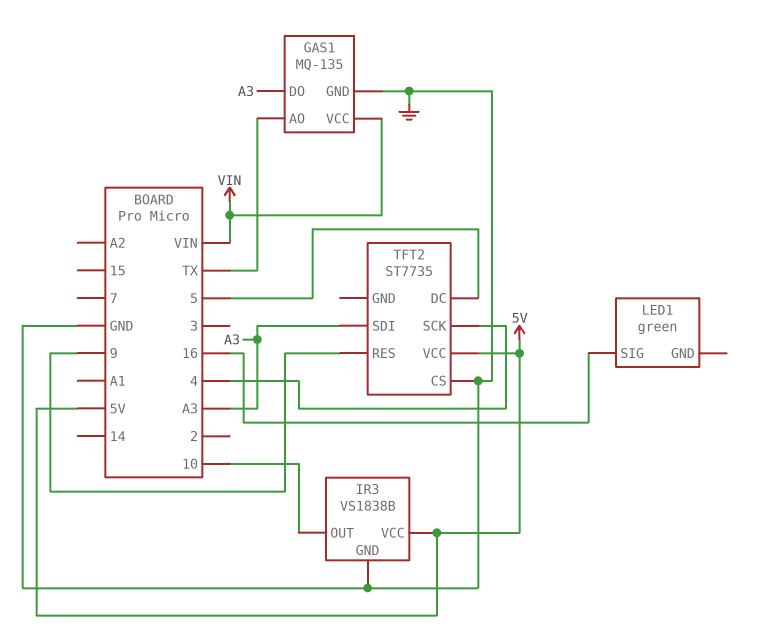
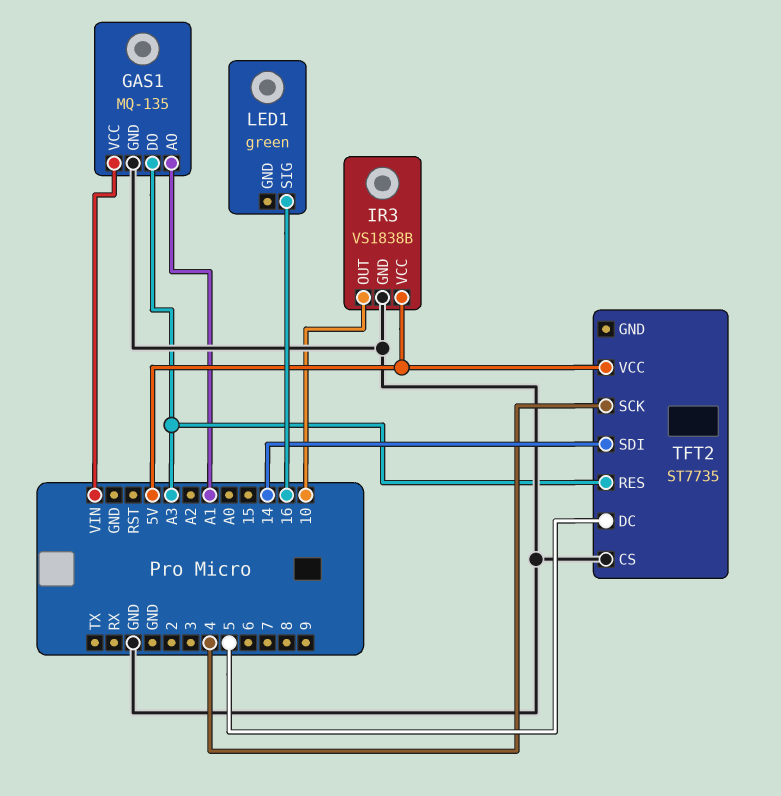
GAS1 pin AO: TX -> A1
TFT2 pin RES: 9 -> A3
TFT2 pin SDI: A3 -> 14

